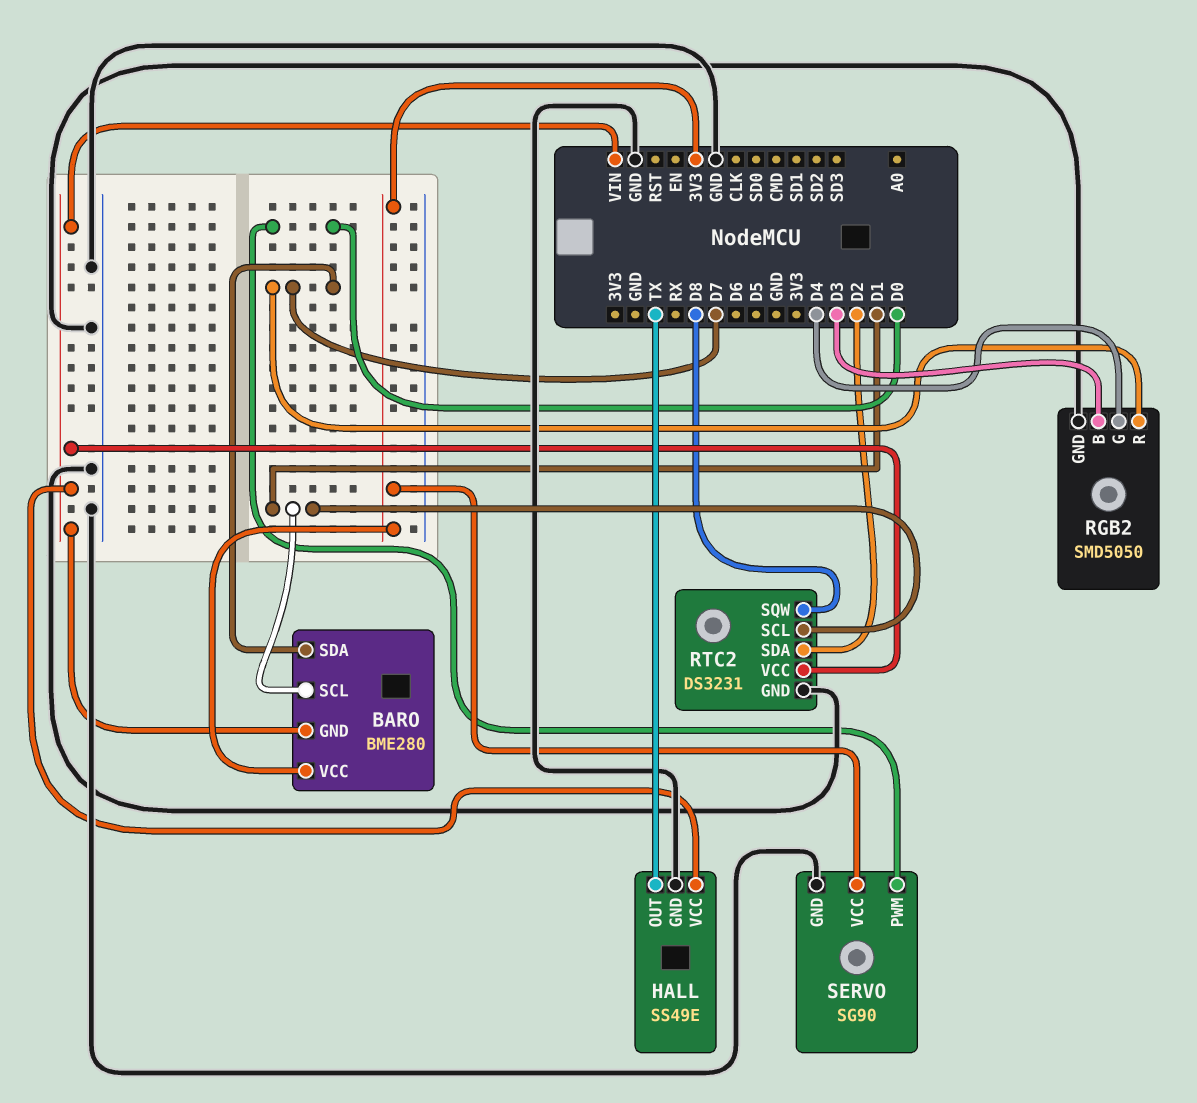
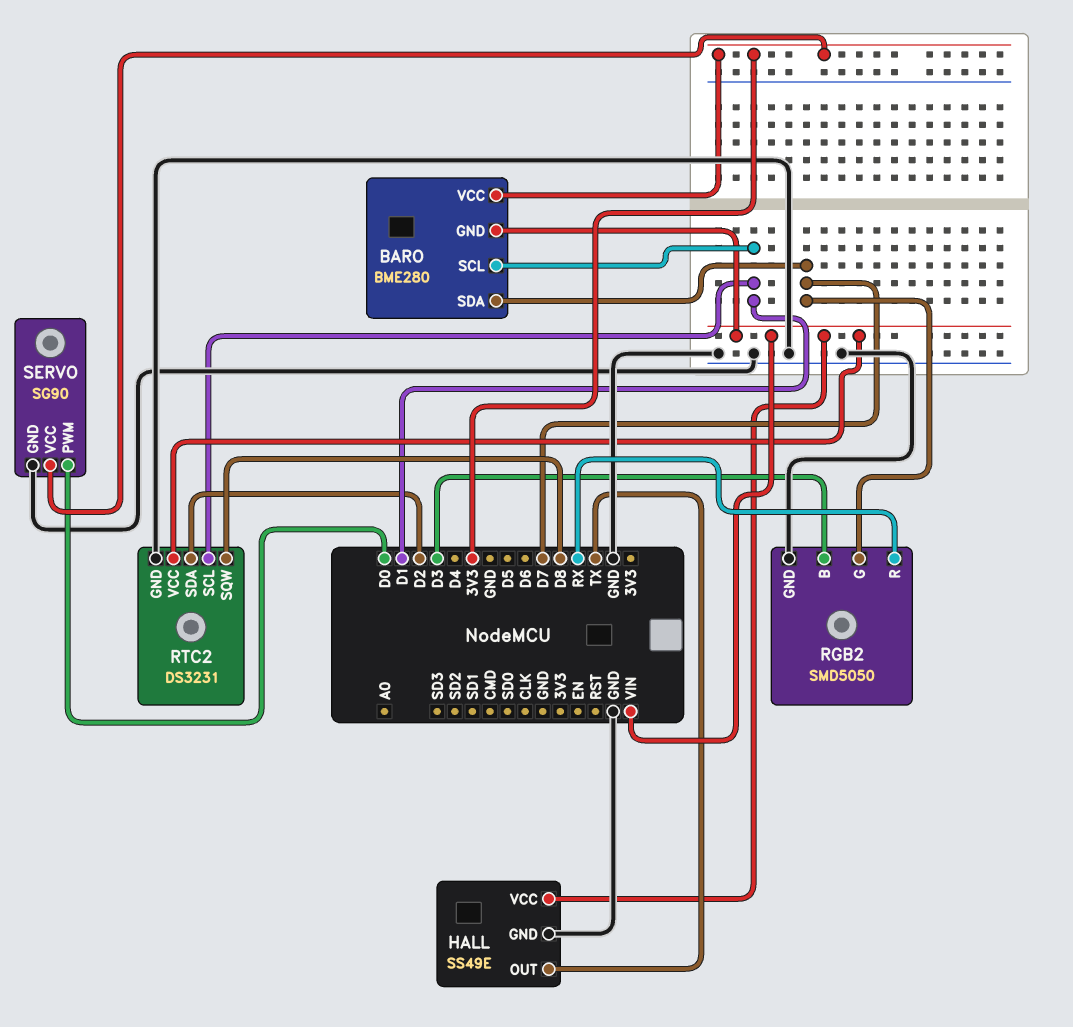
RGB2 pin G: D4 -> D7
RGB2 pin R: D7 -> RX

